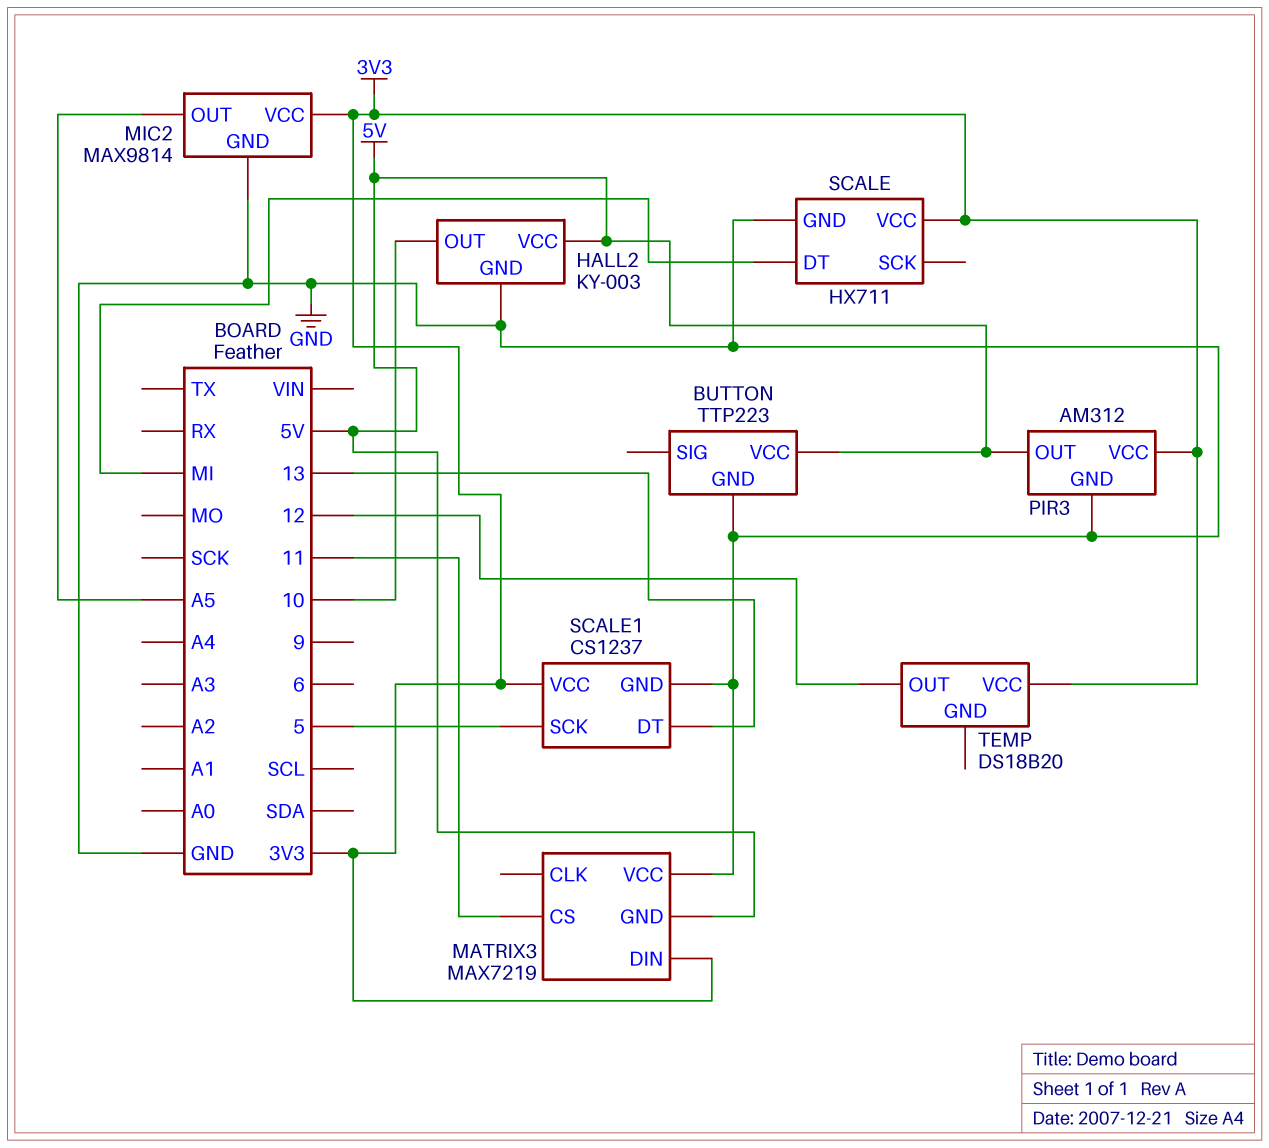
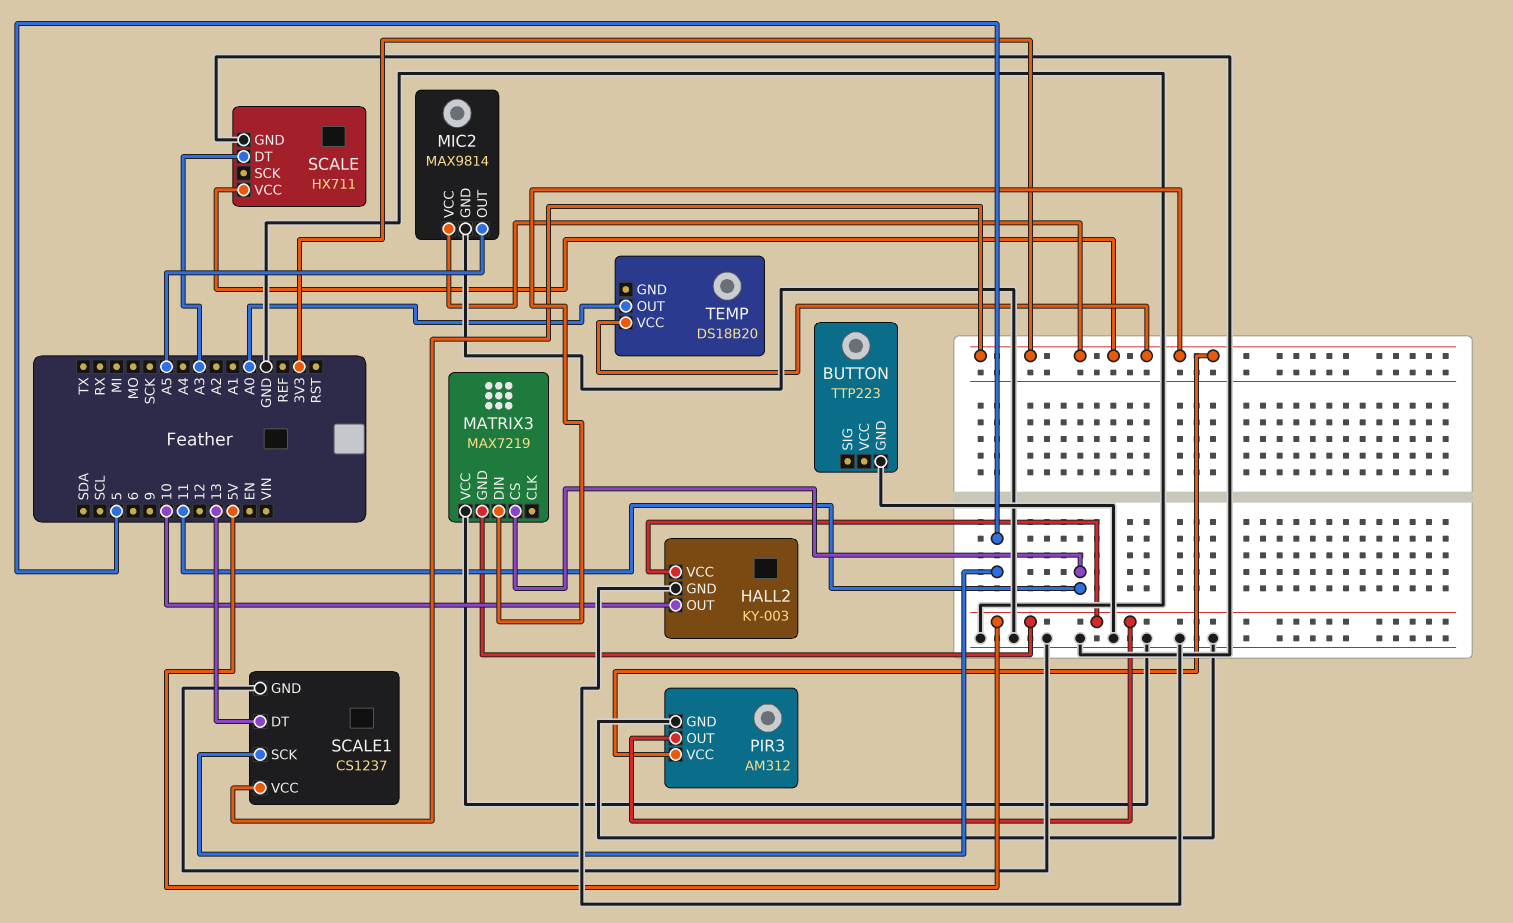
BUTTON pin VCC: 5V -> none
SCALE pin DT: MI -> A3
TEMP pin OUT: 12 -> A0

